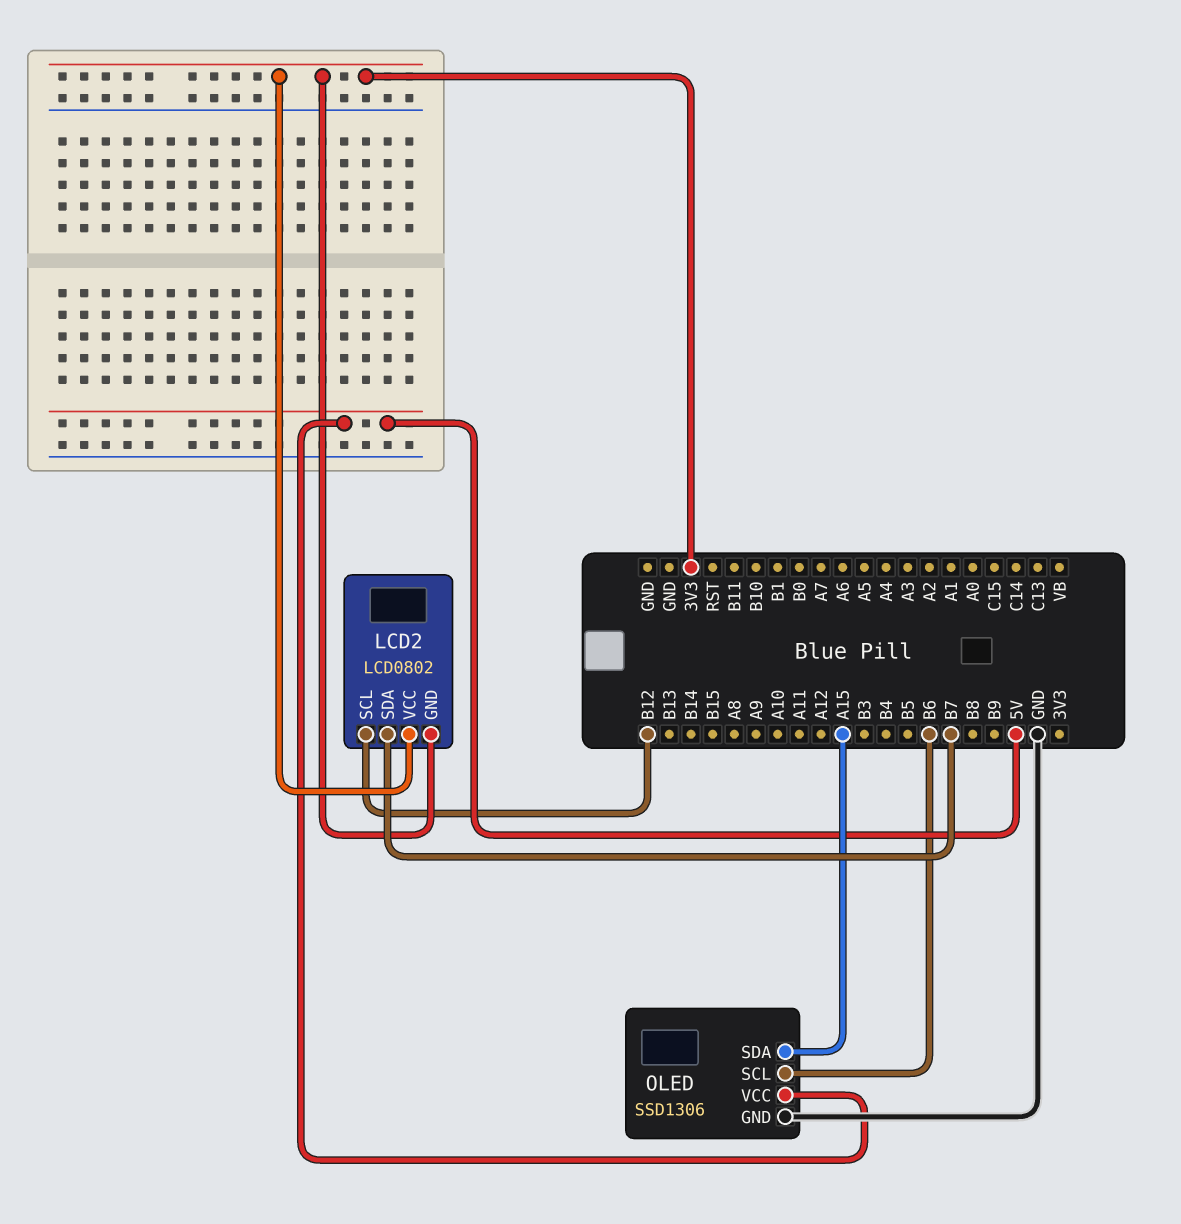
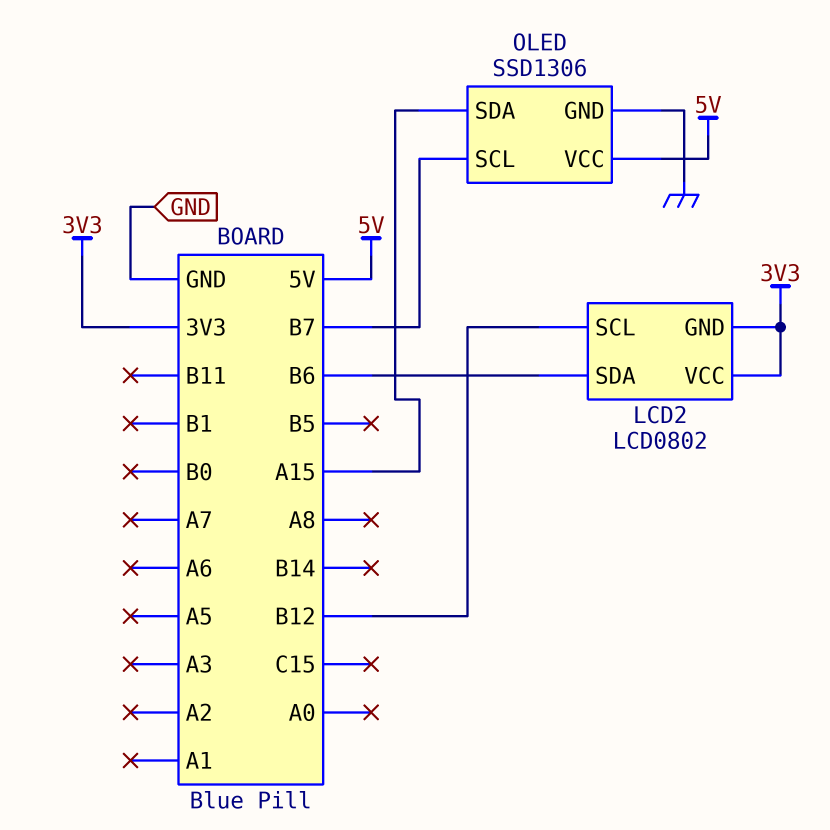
LCD2 pin SDA: B7 -> B6
OLED pin SCL: B6 -> B7

